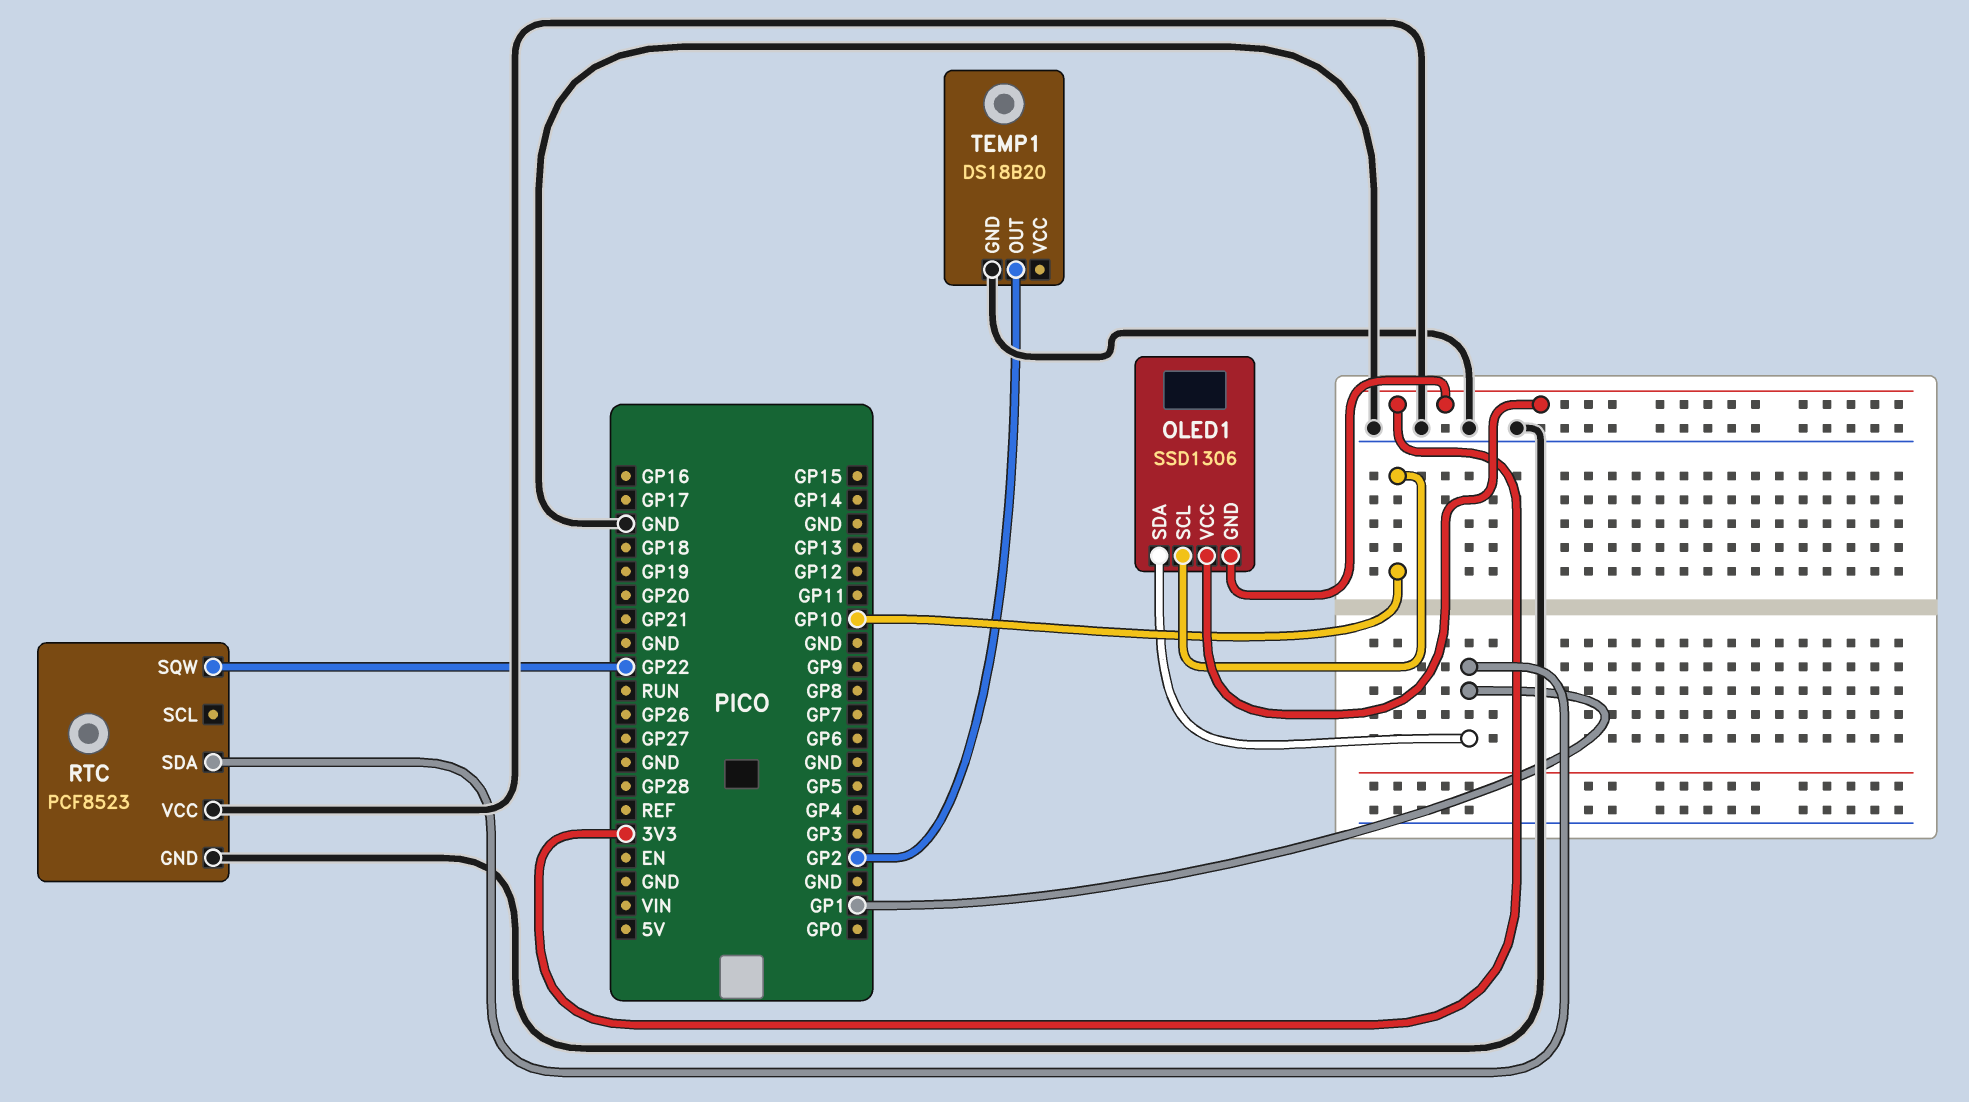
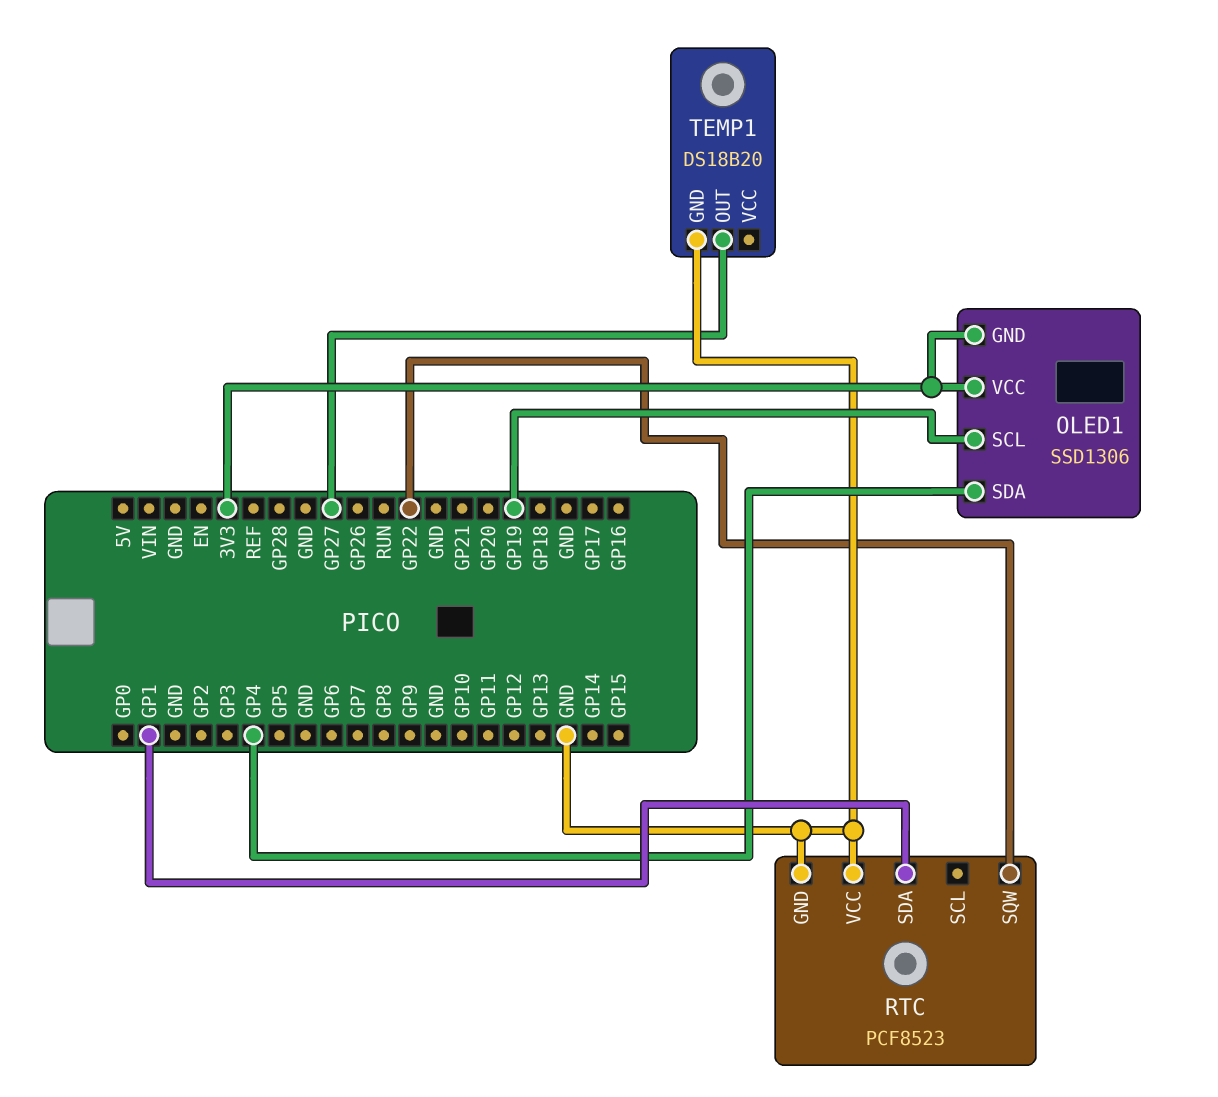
OLED1 pin SCL: GP10 -> GP19
OLED1 pin SDA: GP1 -> GP4
TEMP1 pin OUT: GP2 -> GP27

